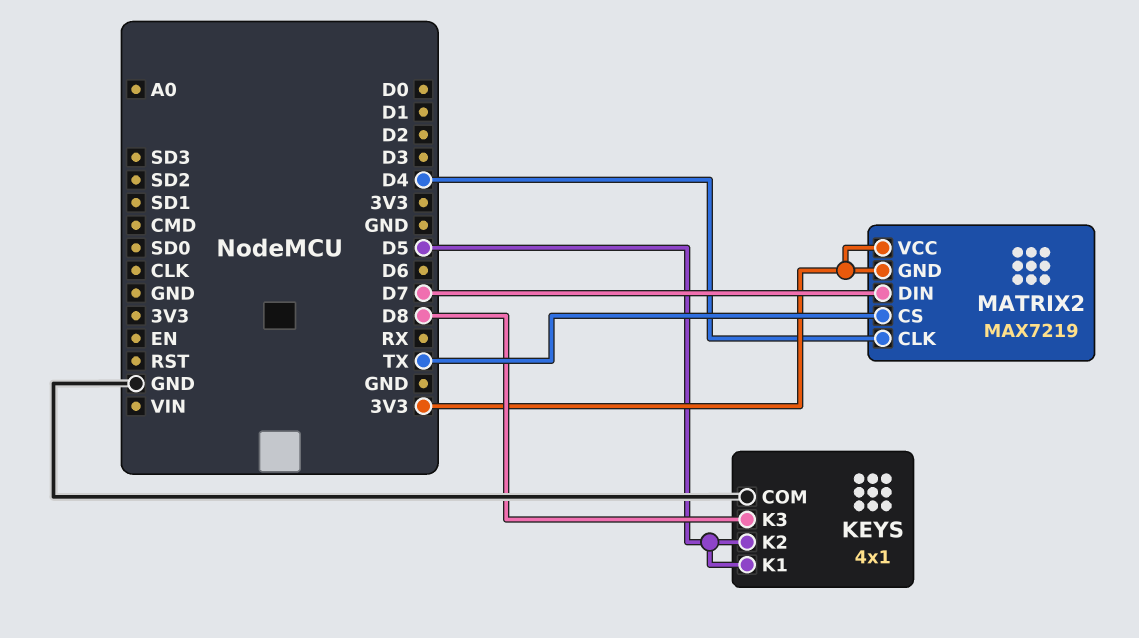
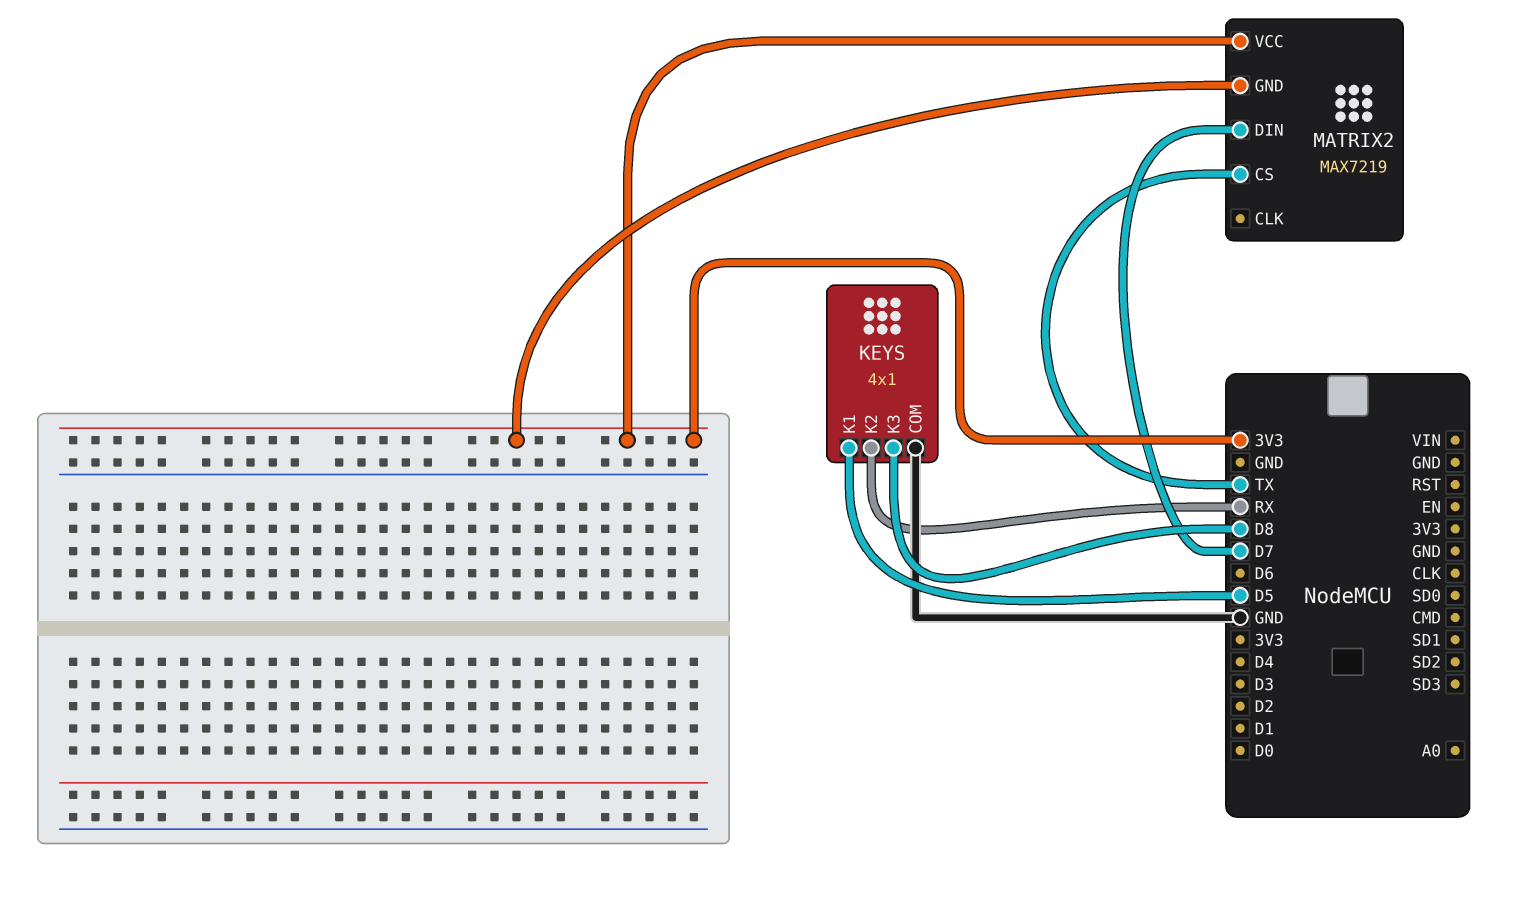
KEYS pin K2: D5 -> RX
MATRIX2 pin CLK: D4 -> none

